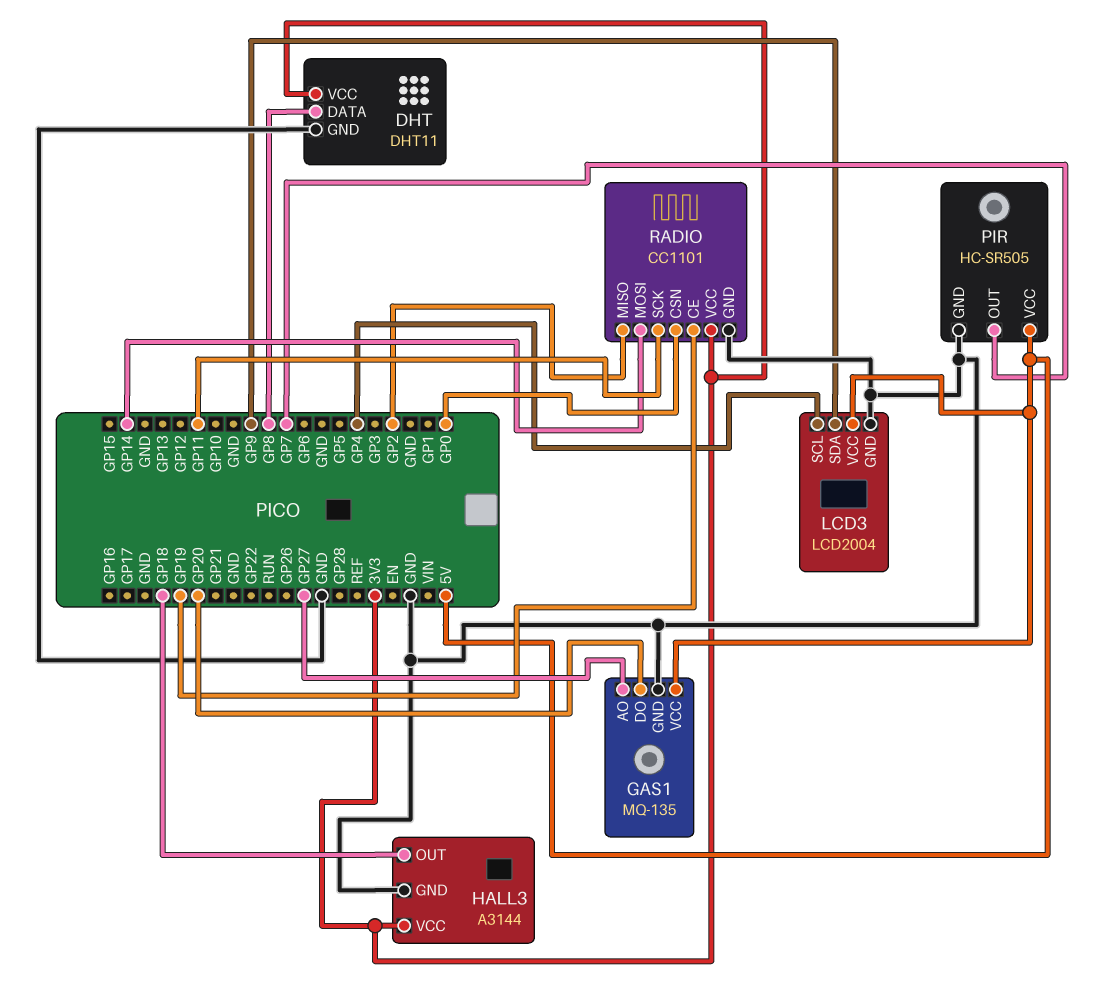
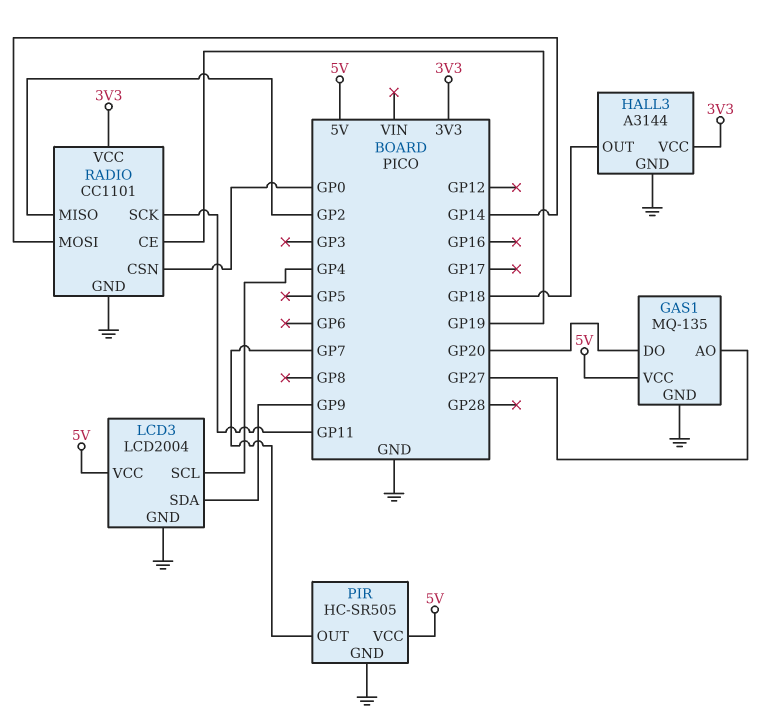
DHT: DHT11 -> none
DHT pin DATA: GP8 -> none
DHT pin GND: GND -> none
DHT pin VCC: 3V3 -> none

